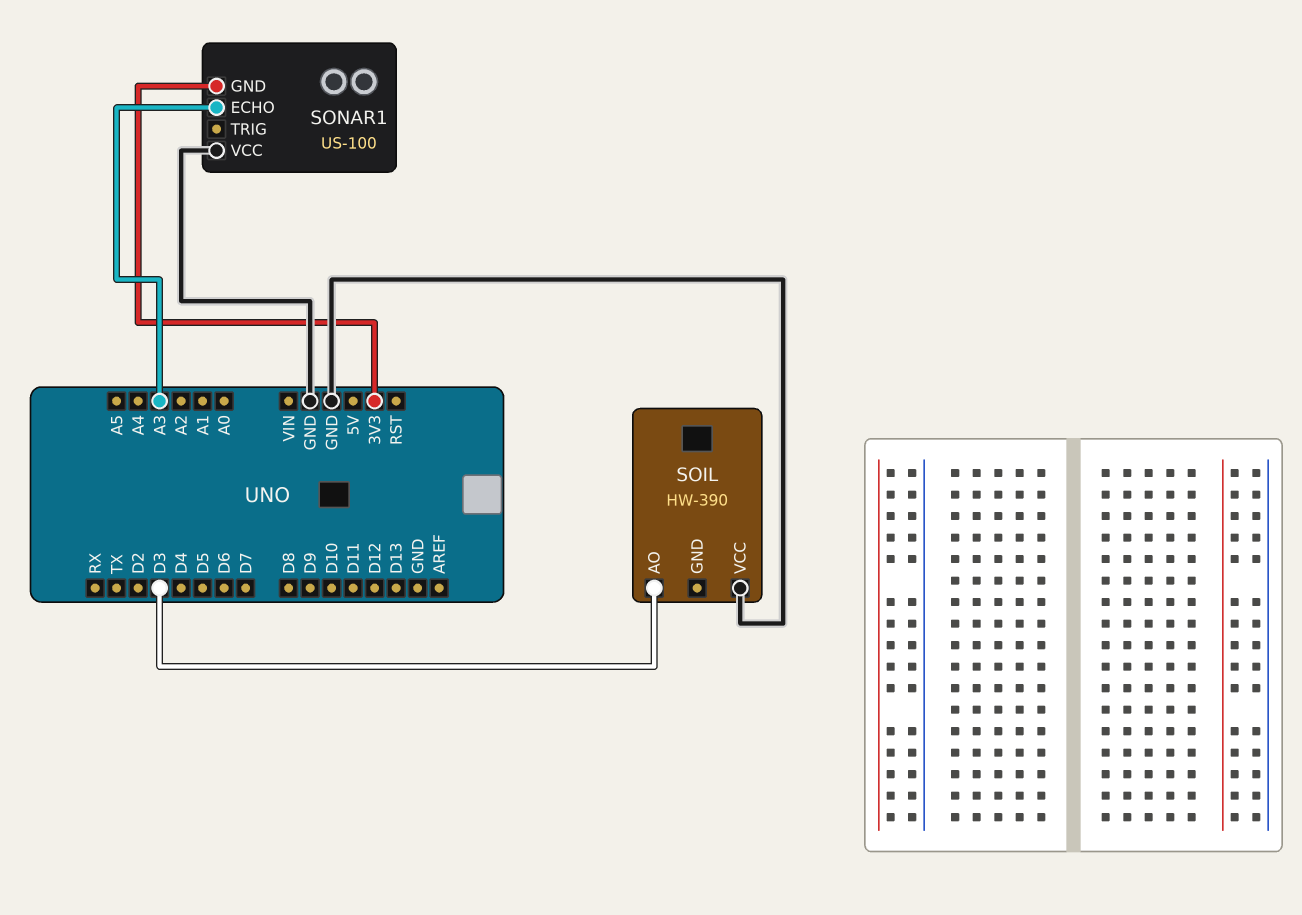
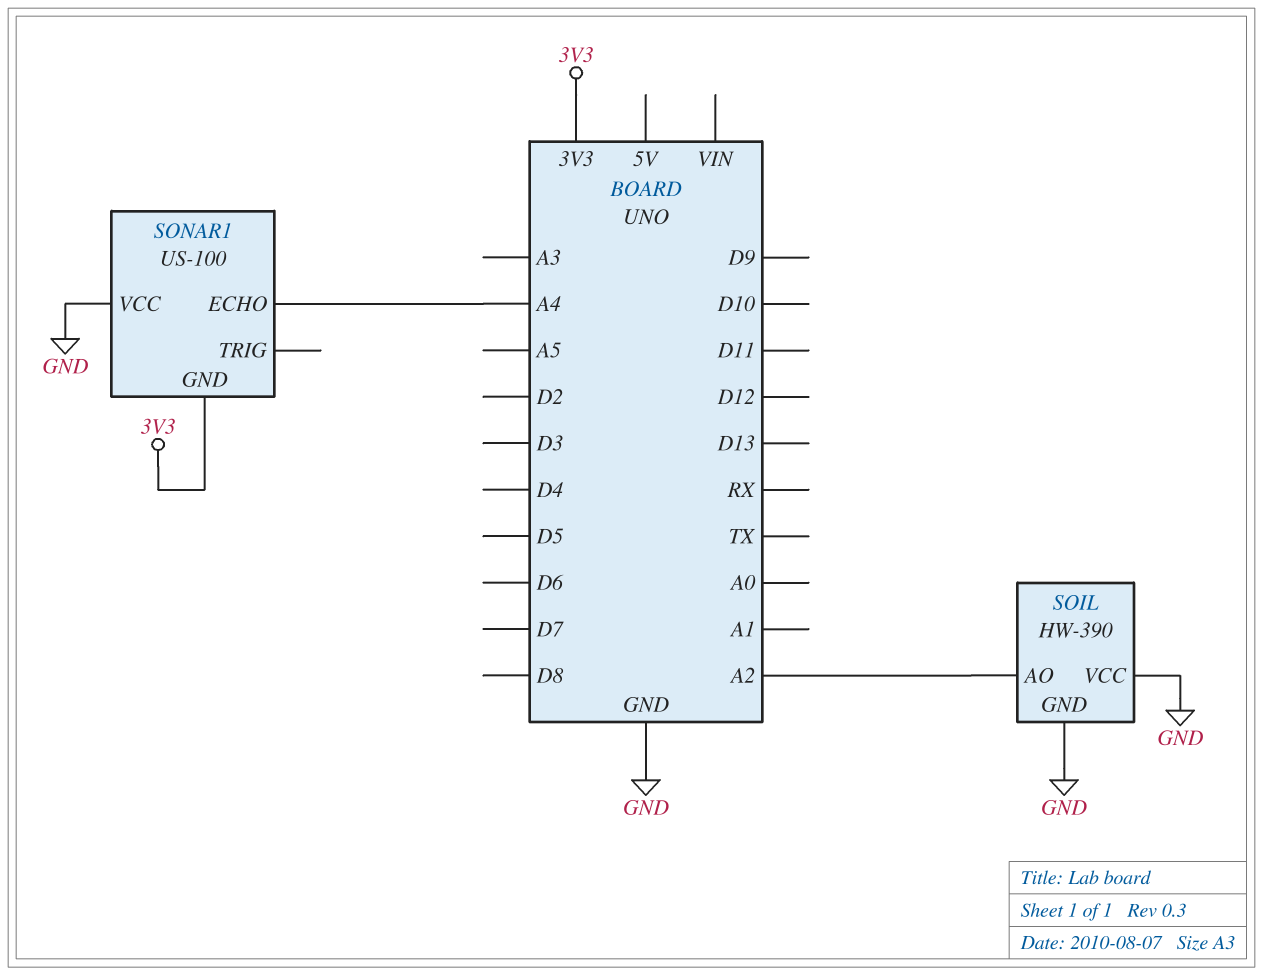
SOIL pin AO: D3 -> A2
SOIL pin GND: none -> GND
SONAR1 pin ECHO: A3 -> A4

